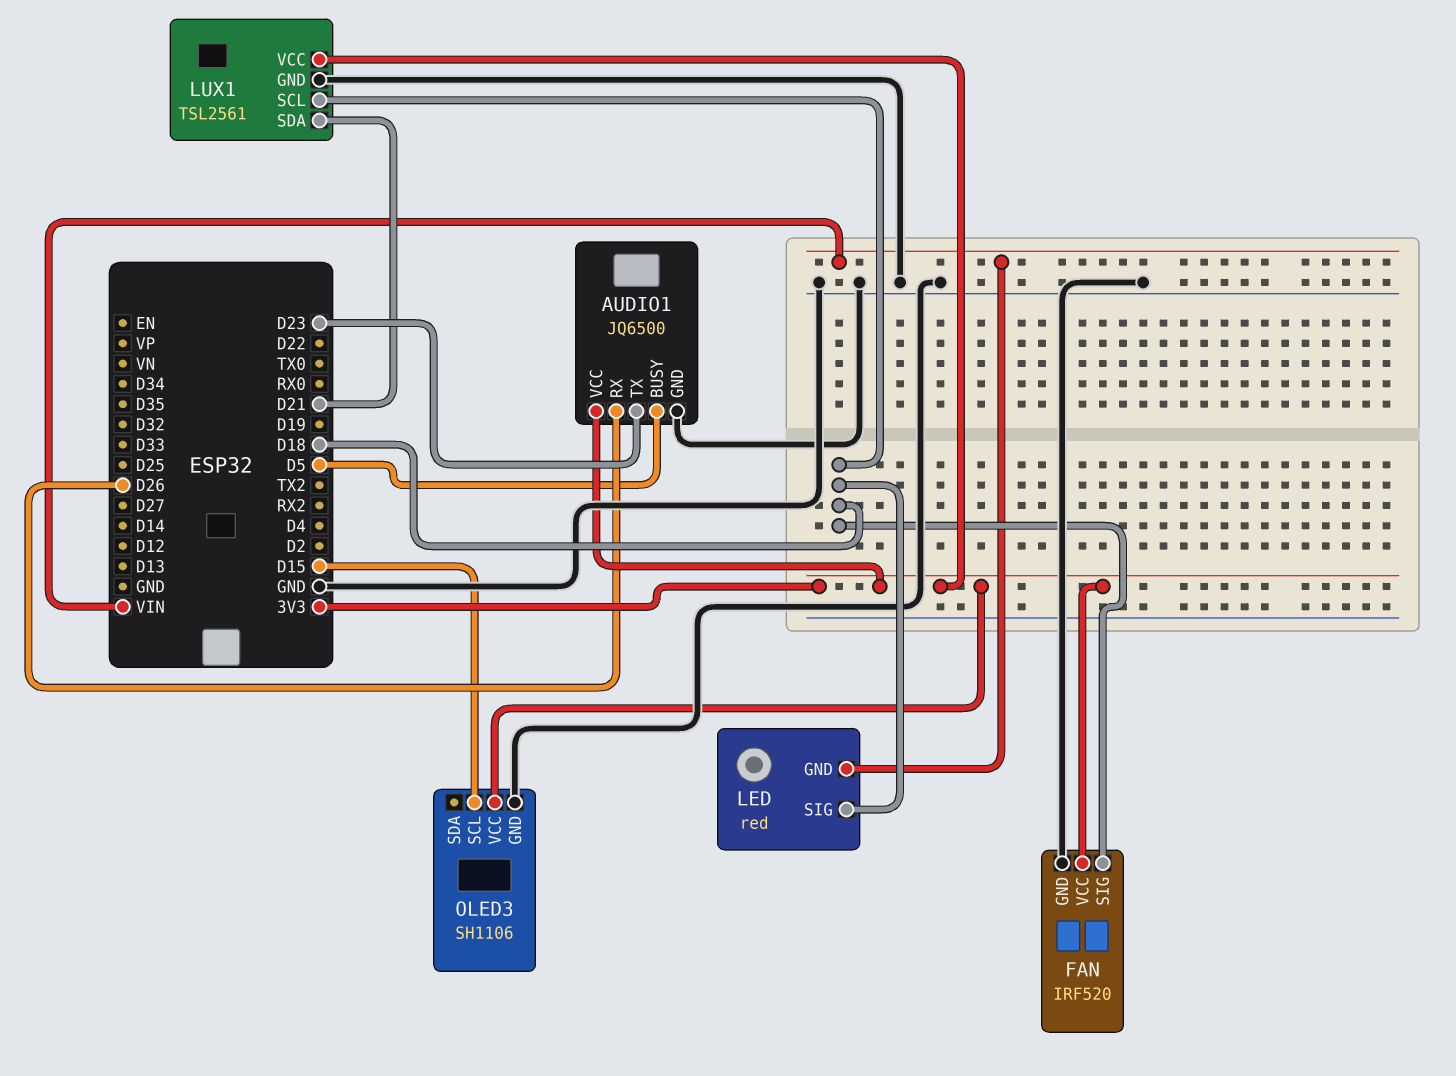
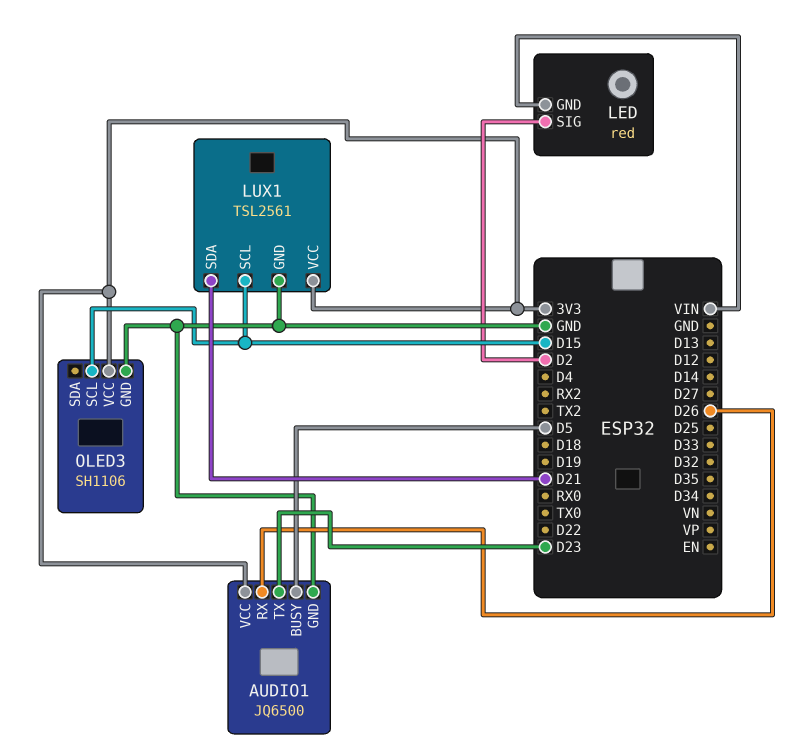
FAN: IRF520 -> none
FAN pin GND: GND -> none
FAN pin SIG: D18 -> none
FAN pin VCC: 3V3 -> none
LED pin SIG: D18 -> D2
LUX1 pin SCL: D18 -> D15

